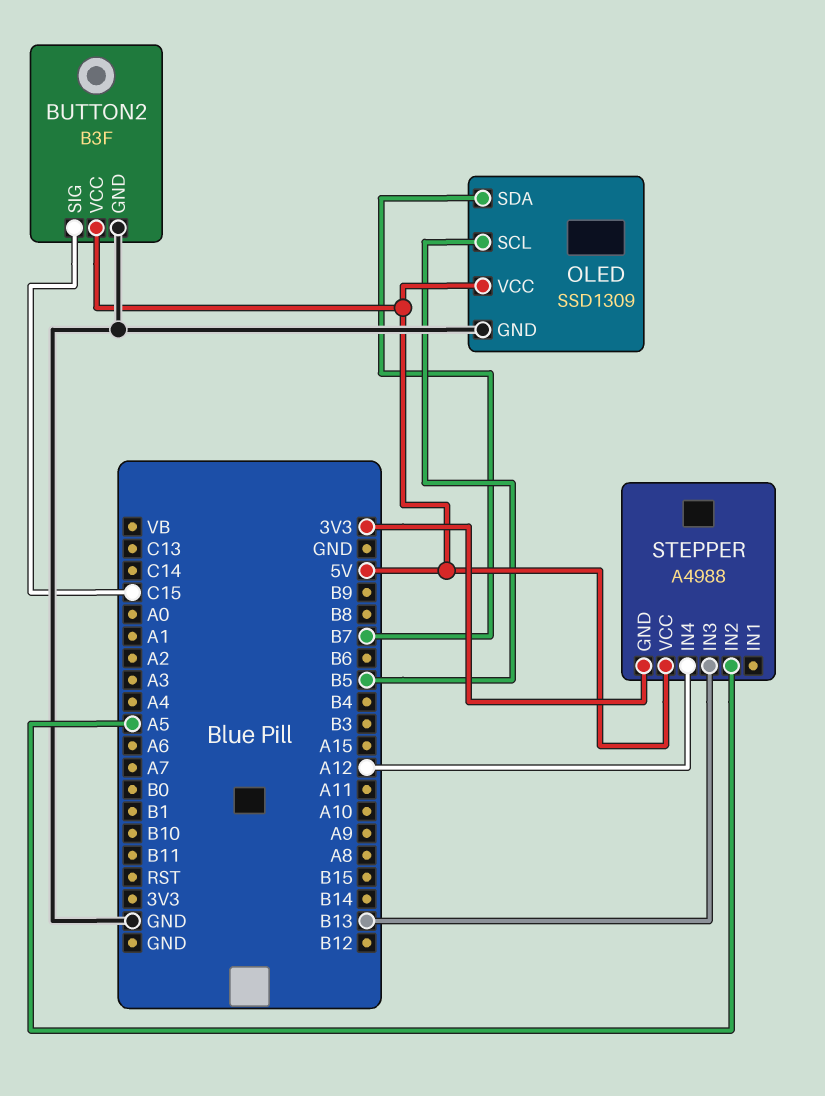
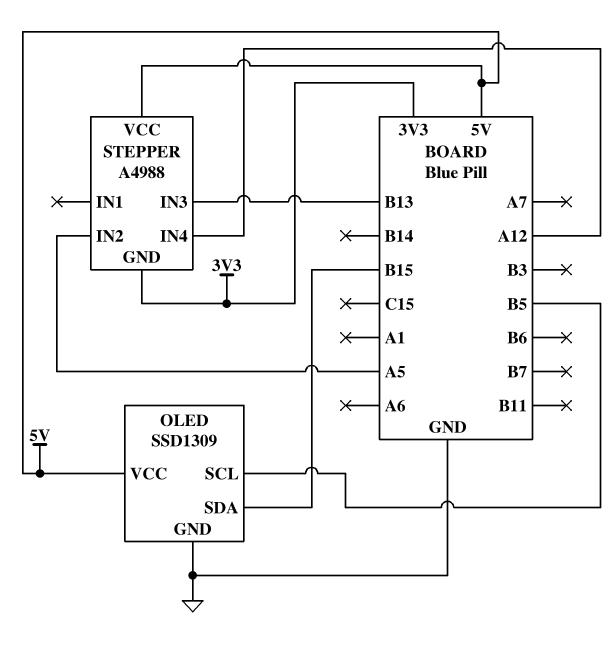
BUTTON2: B3F -> none
BUTTON2 pin GND: GND -> none
BUTTON2 pin SIG: C15 -> none
BUTTON2 pin VCC: 5V -> none
OLED pin SDA: B7 -> B15

